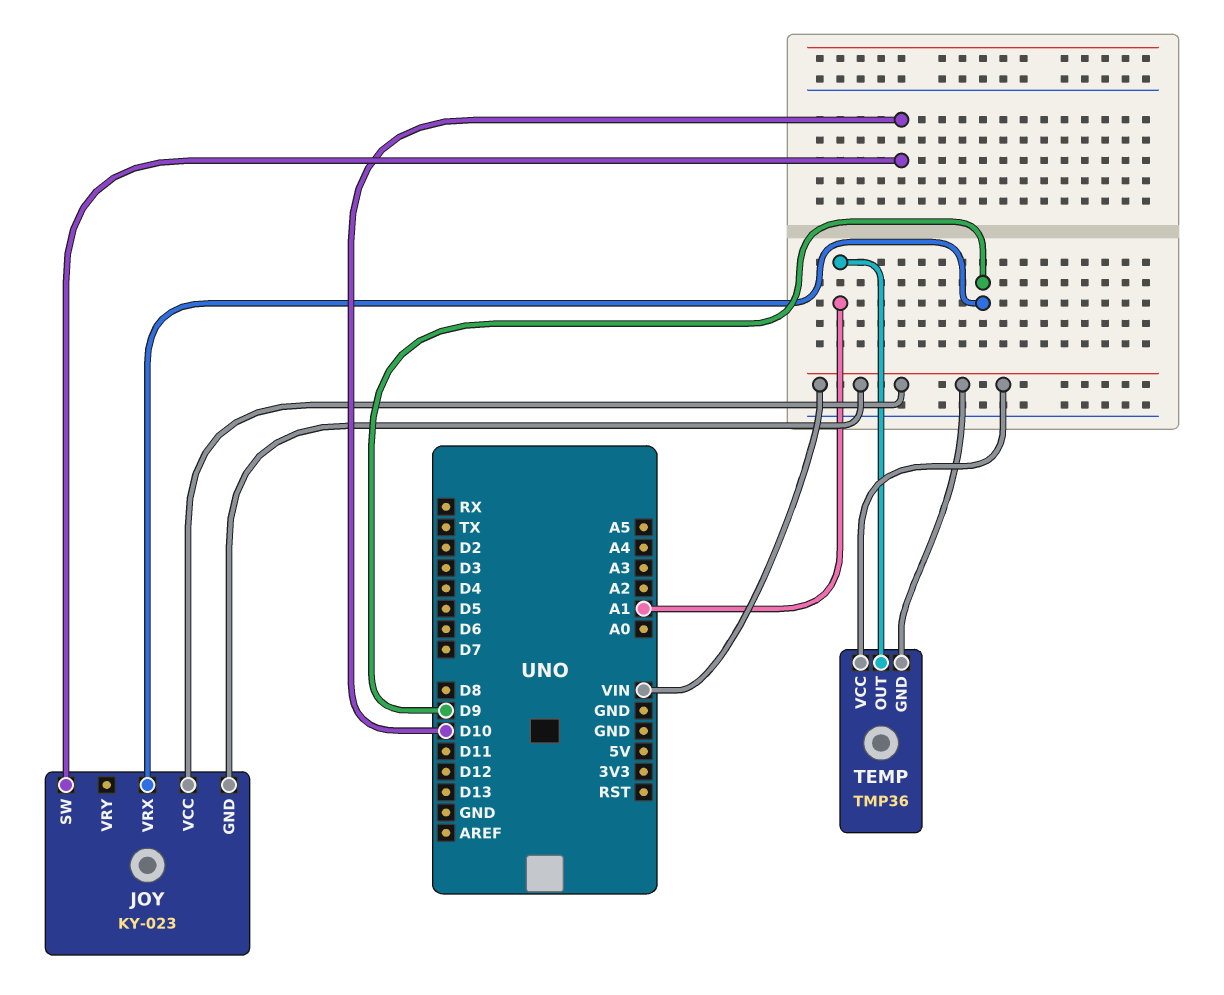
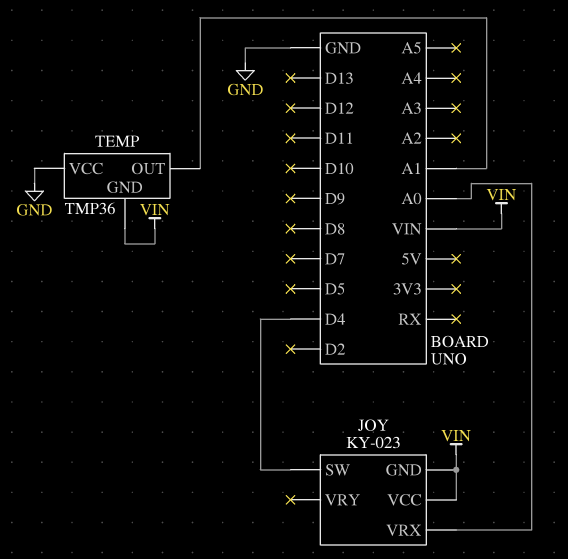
JOY pin SW: D10 -> D4
JOY pin VRX: D9 -> A0
TEMP pin VCC: VIN -> GND

